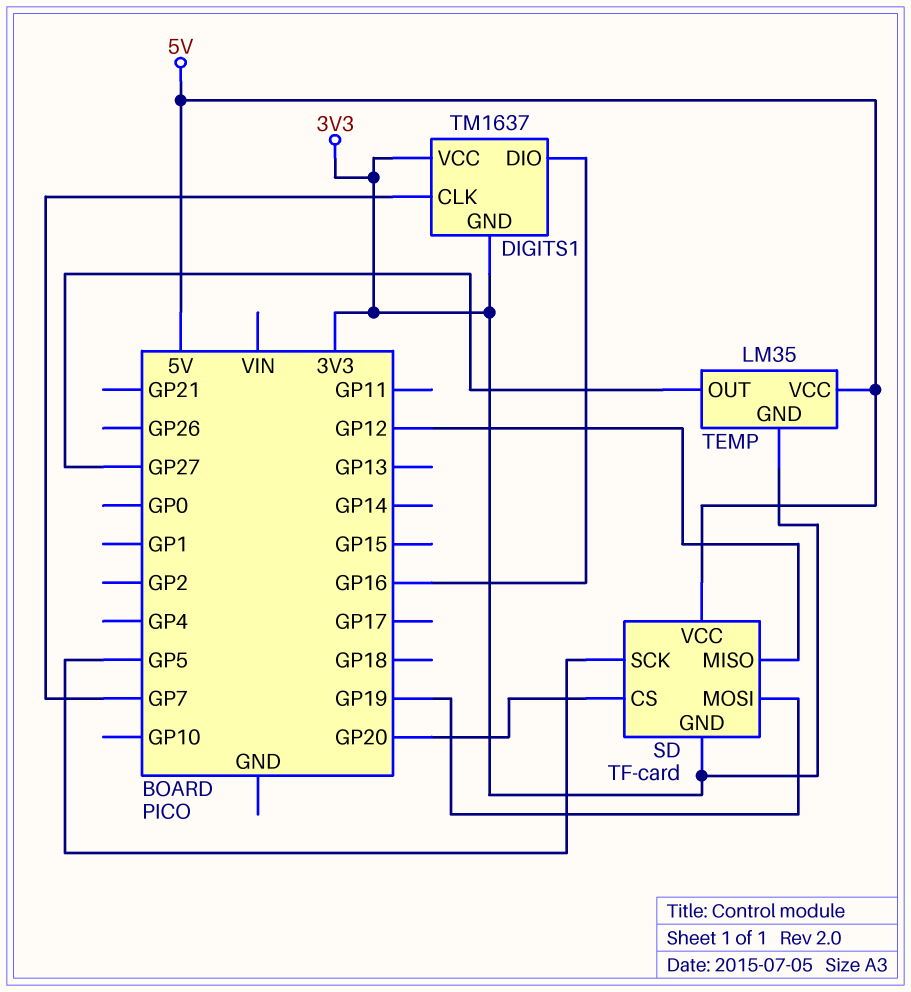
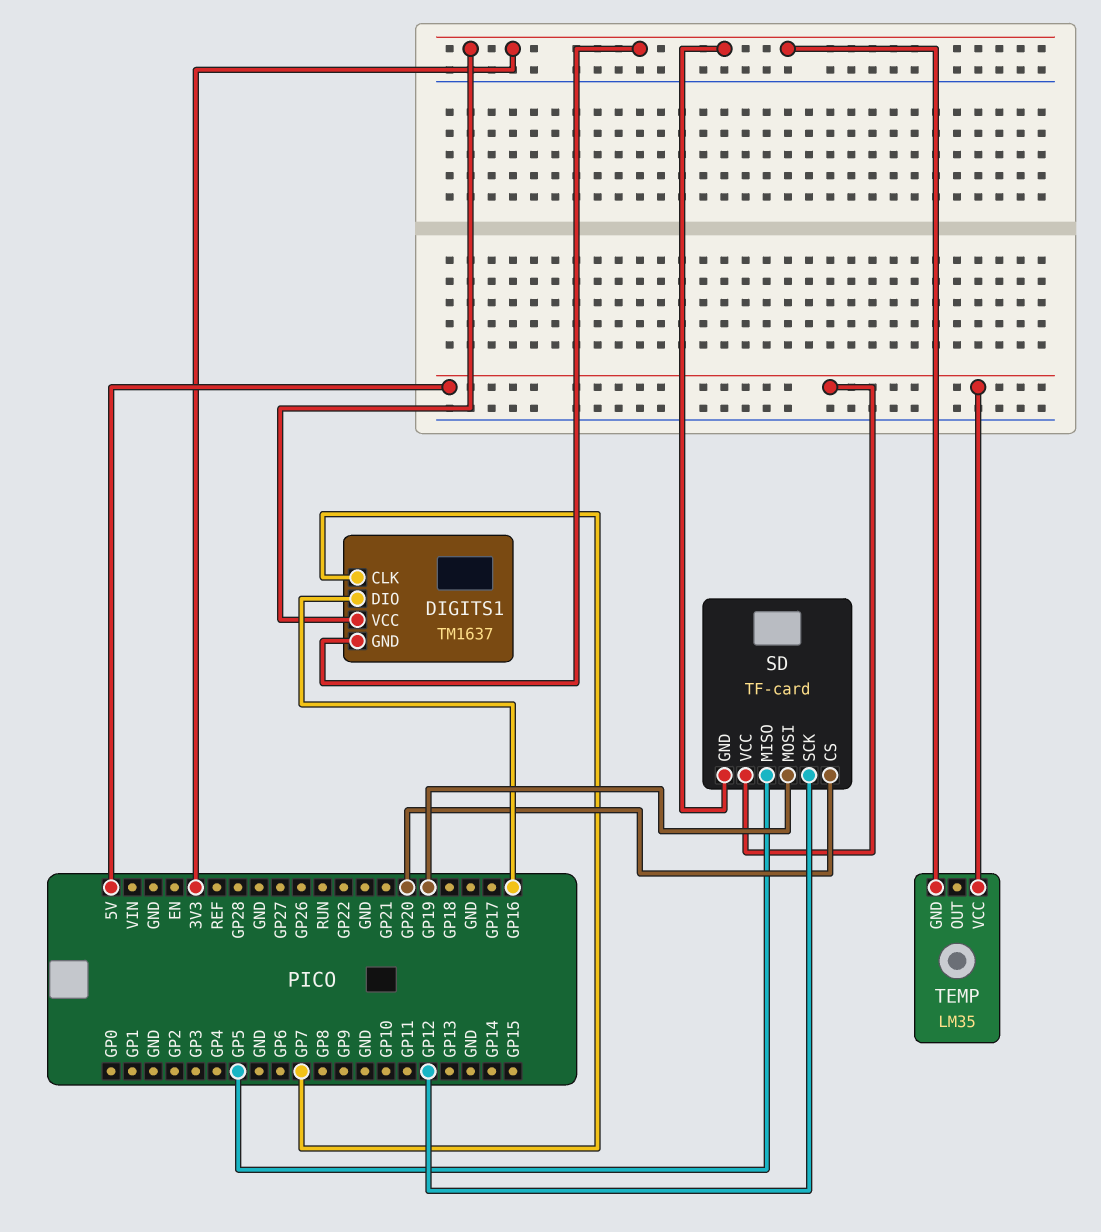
SD pin MISO: GP12 -> GP5
SD pin SCK: GP5 -> GP12
TEMP pin OUT: GP27 -> none

